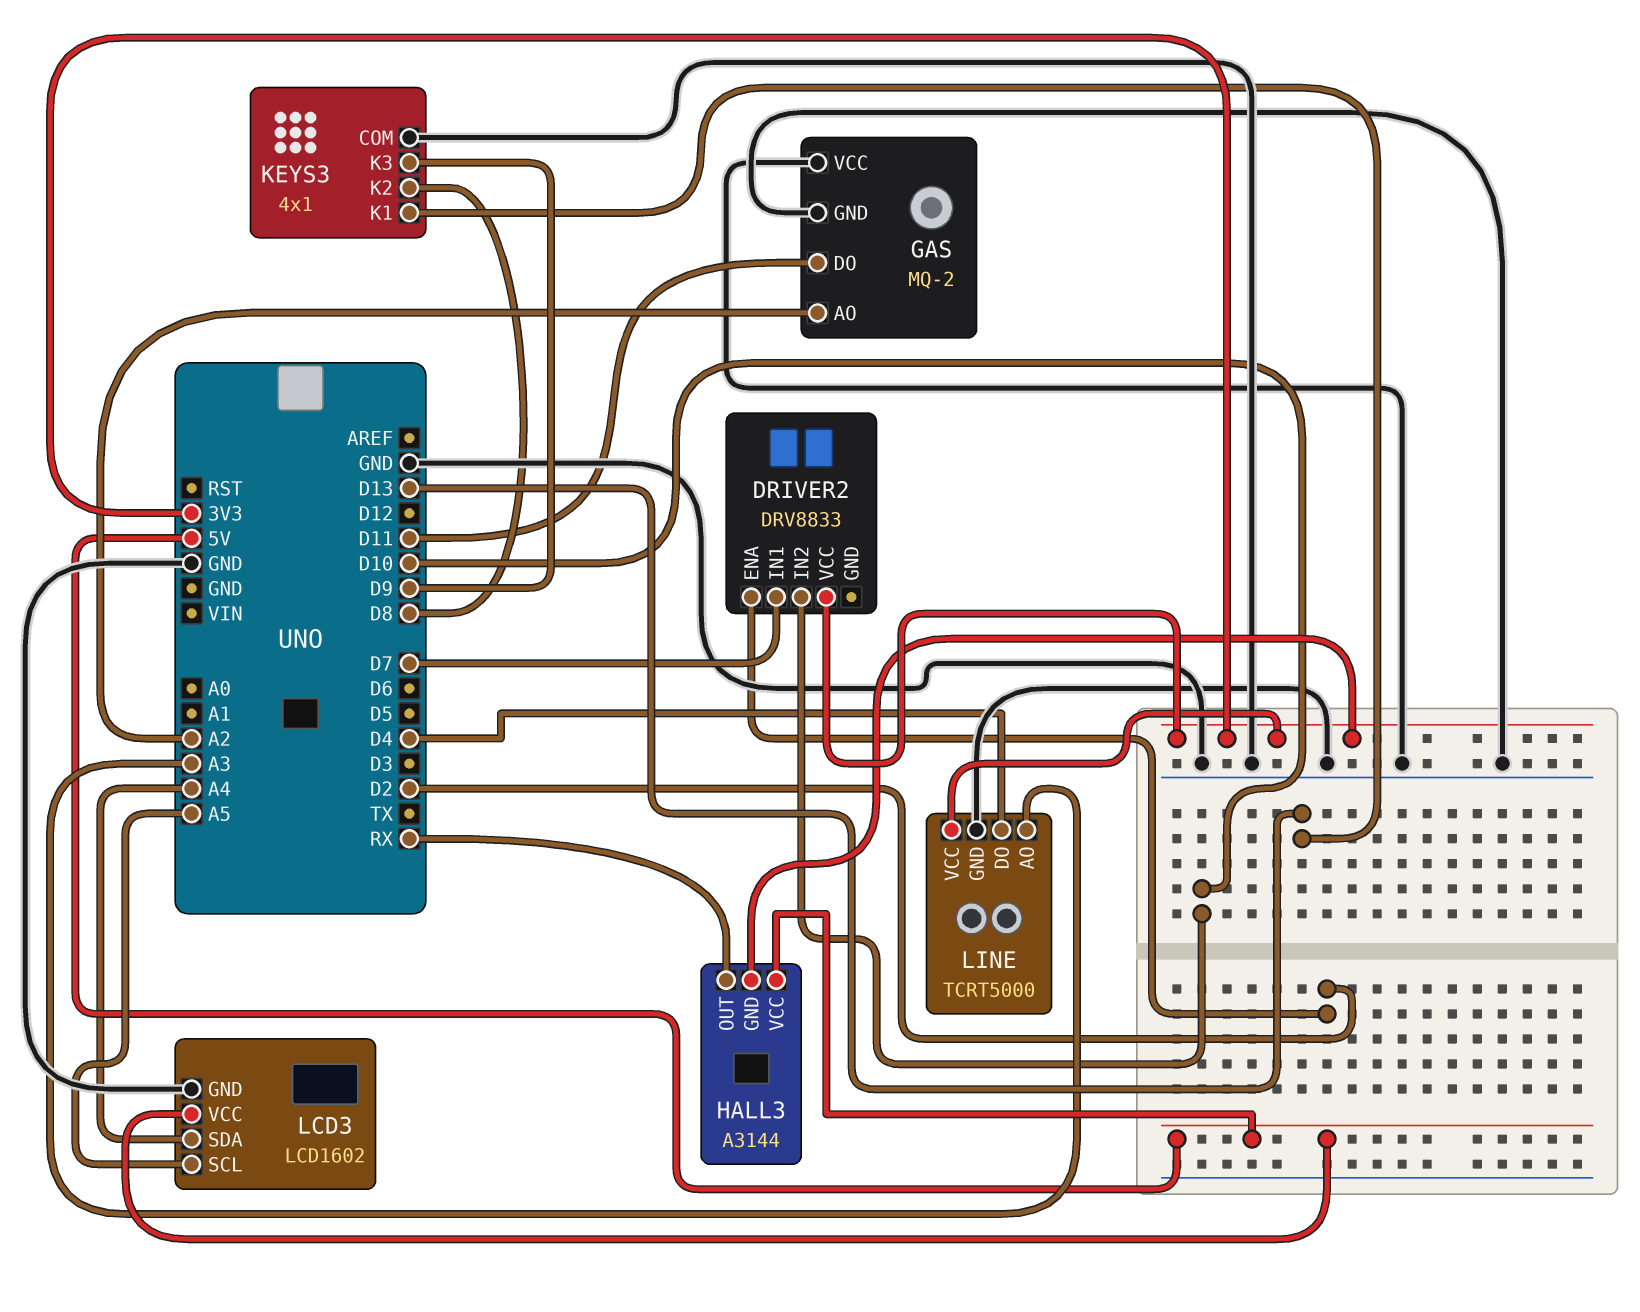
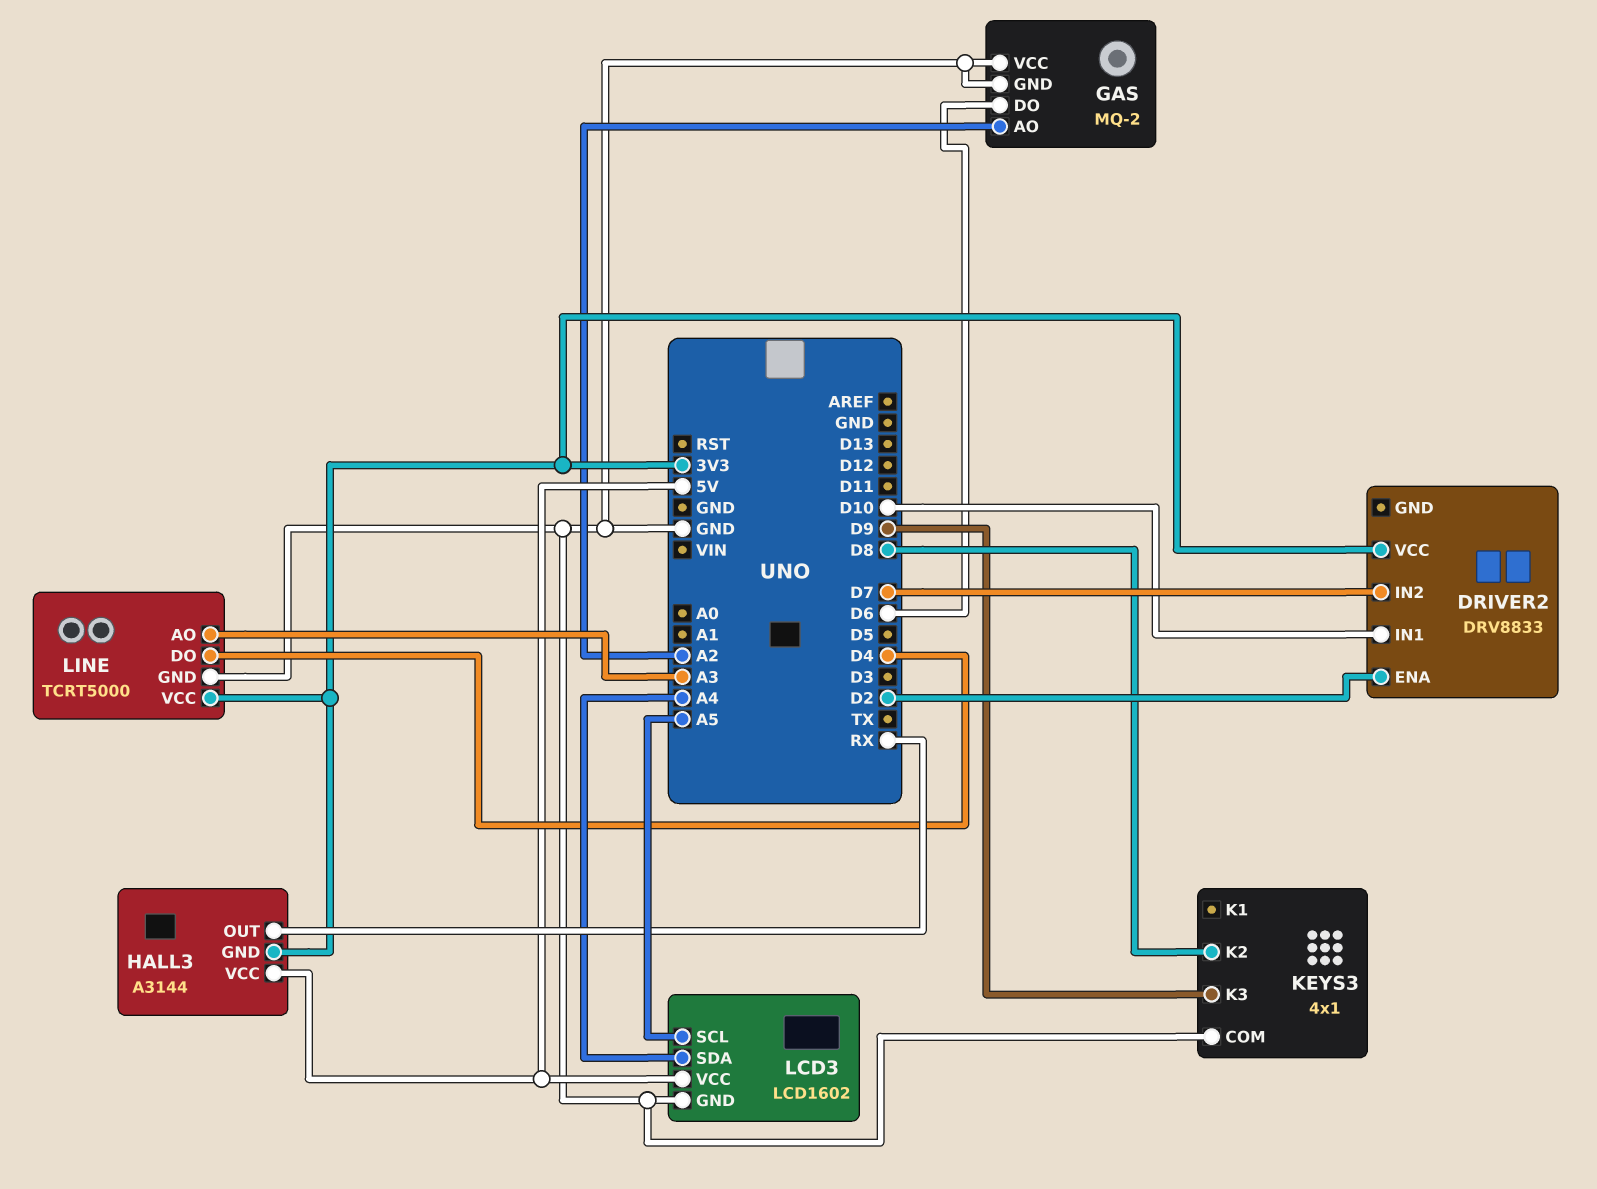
DRIVER2 pin IN1: D7 -> D10
DRIVER2 pin IN2: D10 -> D7
GAS pin DO: D11 -> D6
KEYS3 pin K1: D13 -> none

